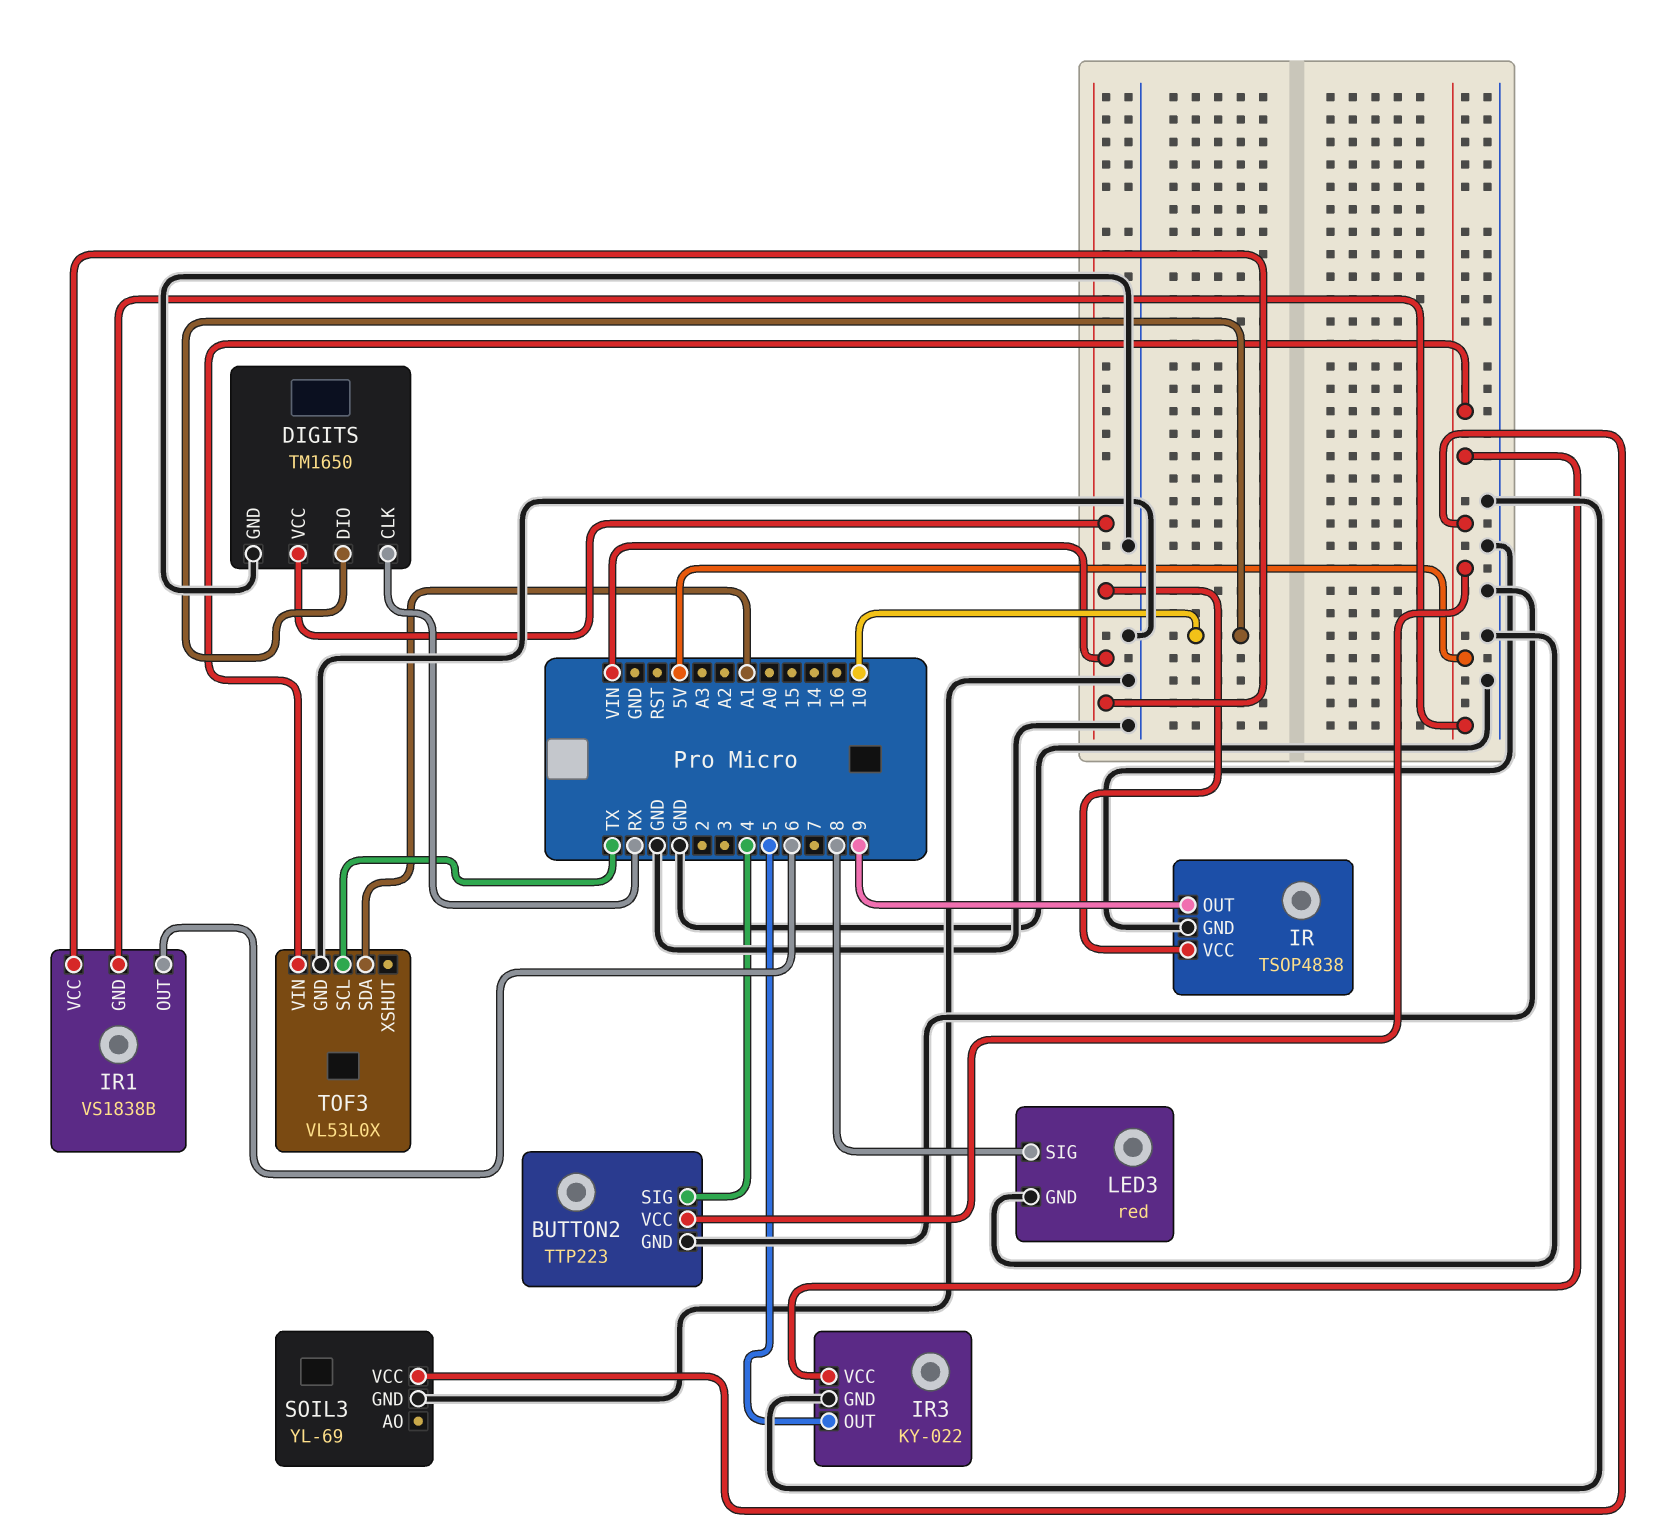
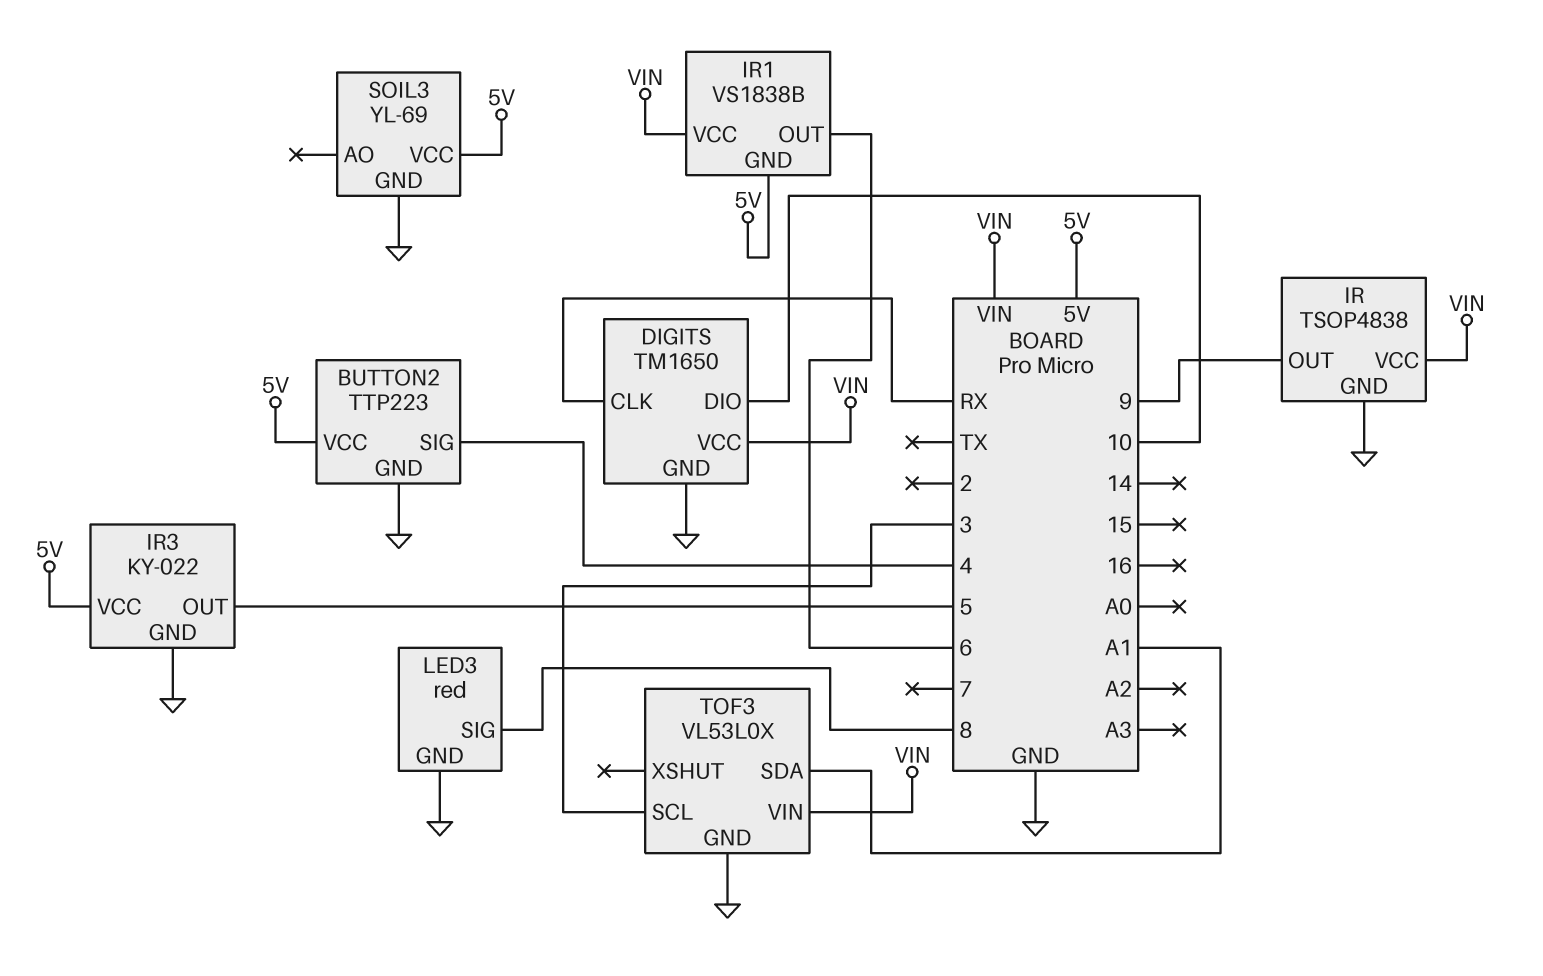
TOF3 pin SCL: TX -> 3
TOF3 pin VIN: 5V -> VIN

